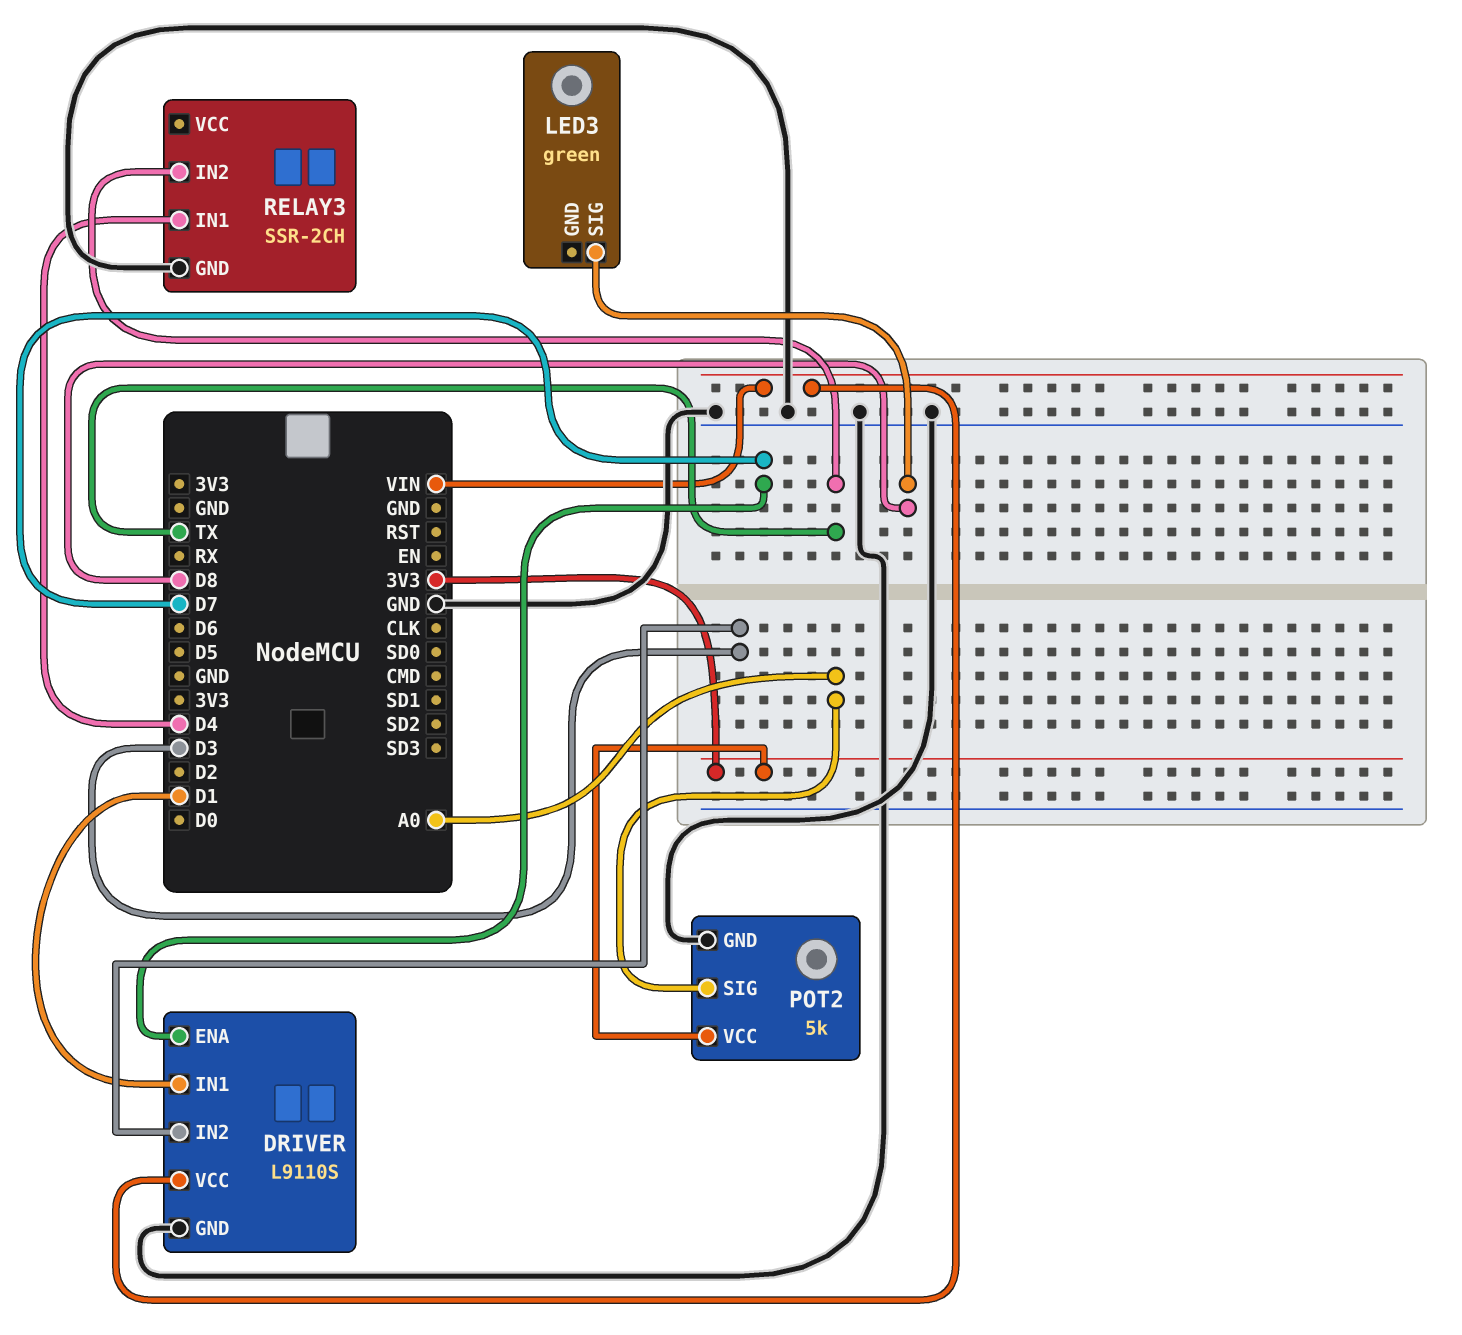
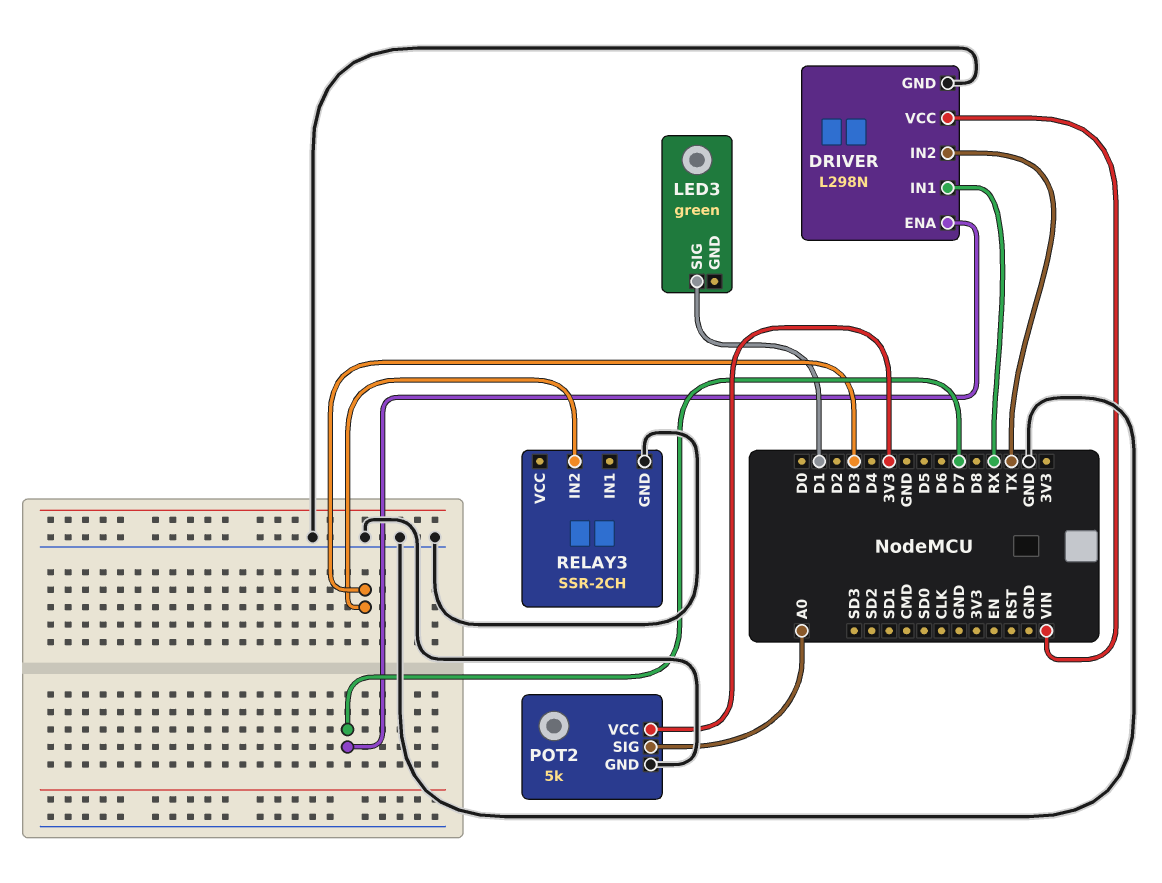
DRIVER: L9110S -> L298N
DRIVER pin IN1: D1 -> RX
DRIVER pin IN2: D3 -> TX
LED3 pin SIG: D8 -> D1
RELAY3 pin IN1: D4 -> none
RELAY3 pin IN2: TX -> D3

